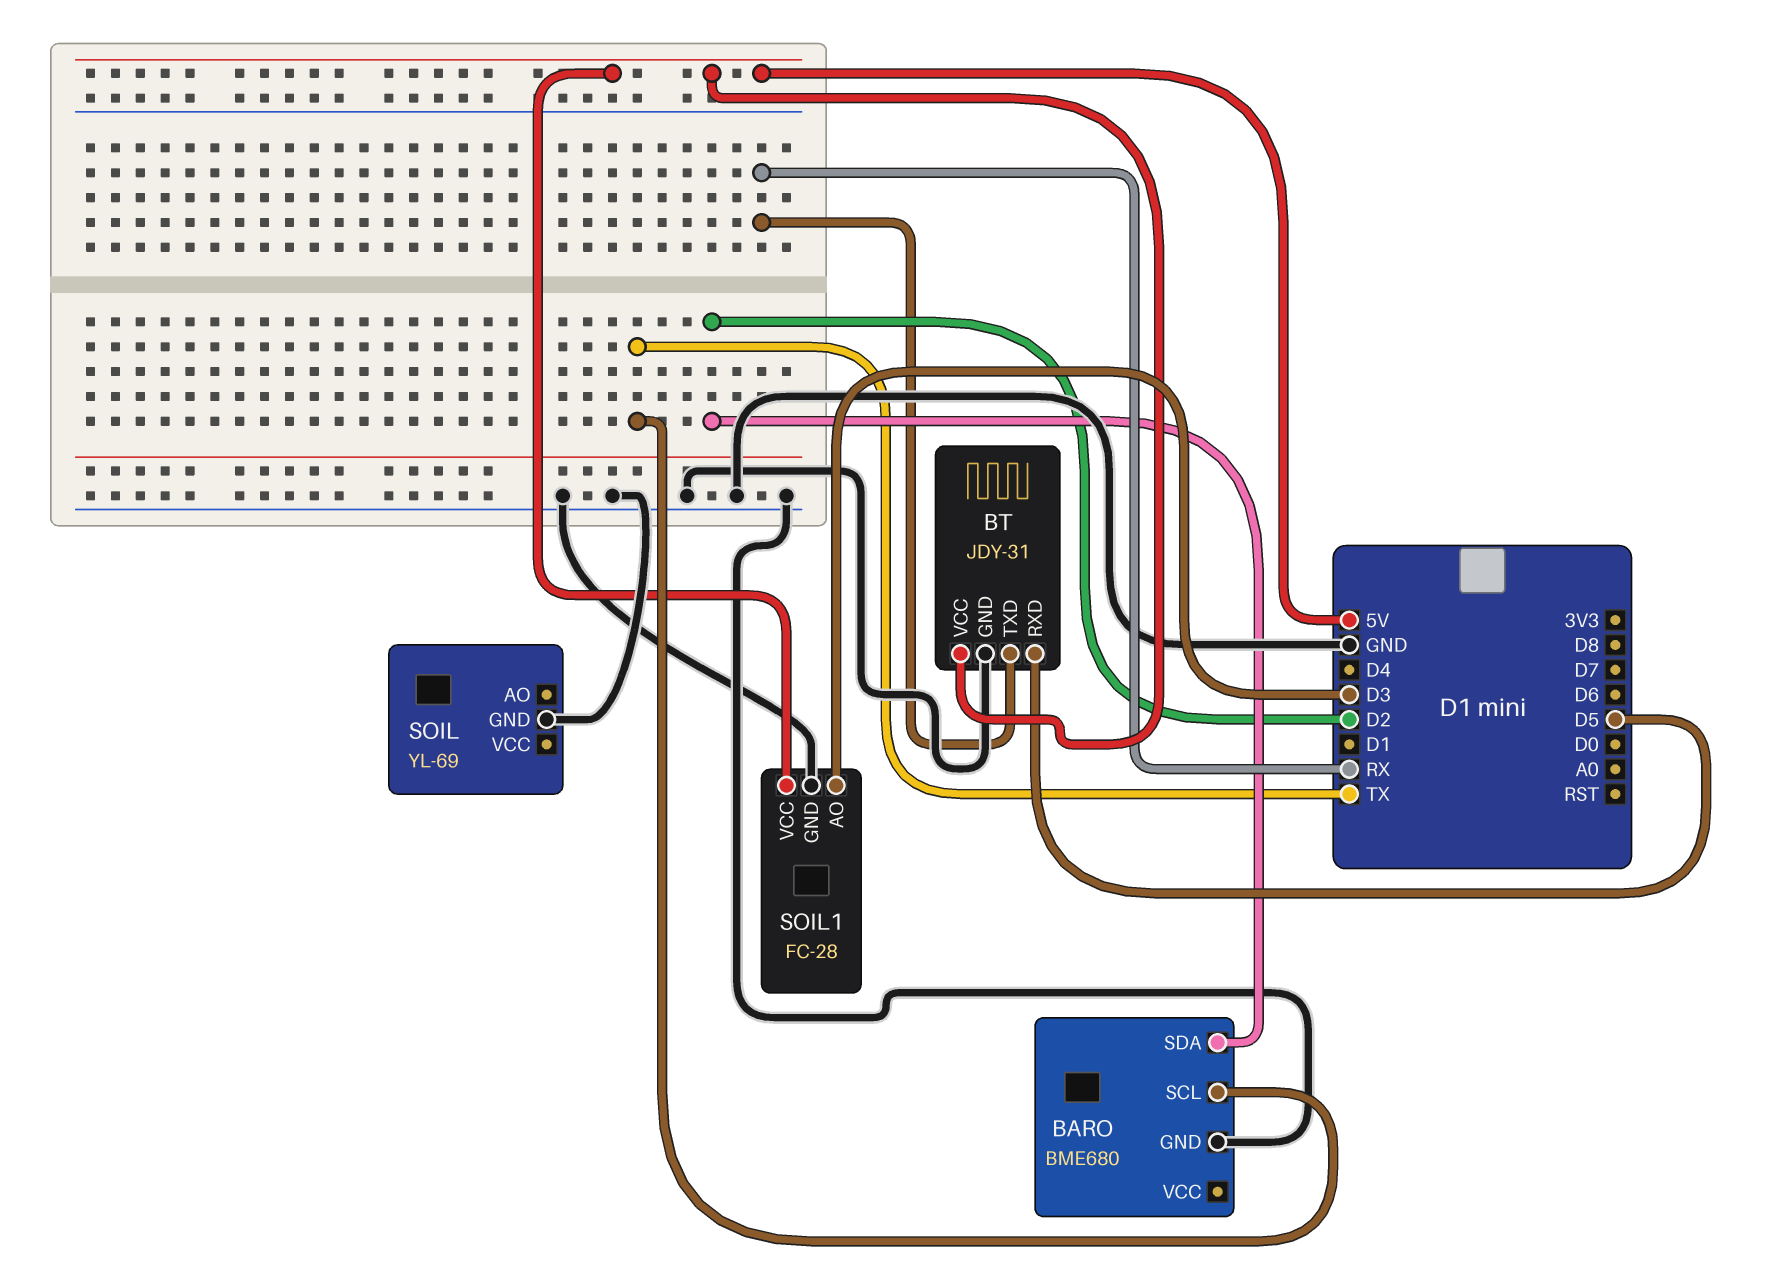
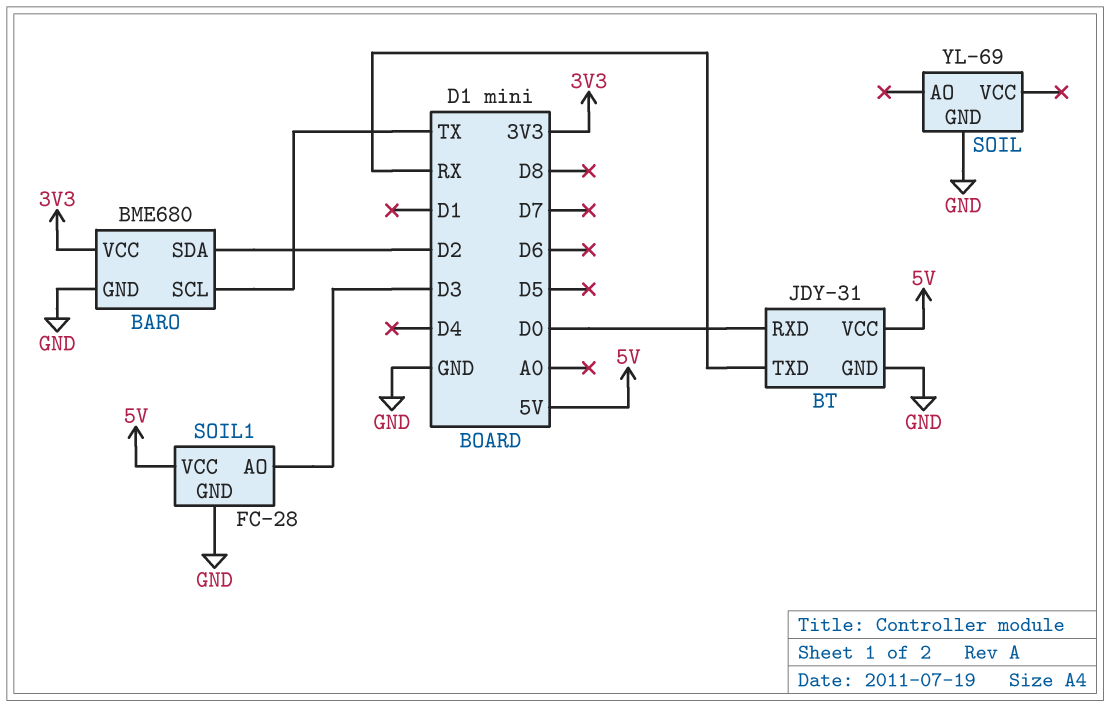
BARO pin VCC: none -> 3V3
BT pin RXD: D5 -> D0

